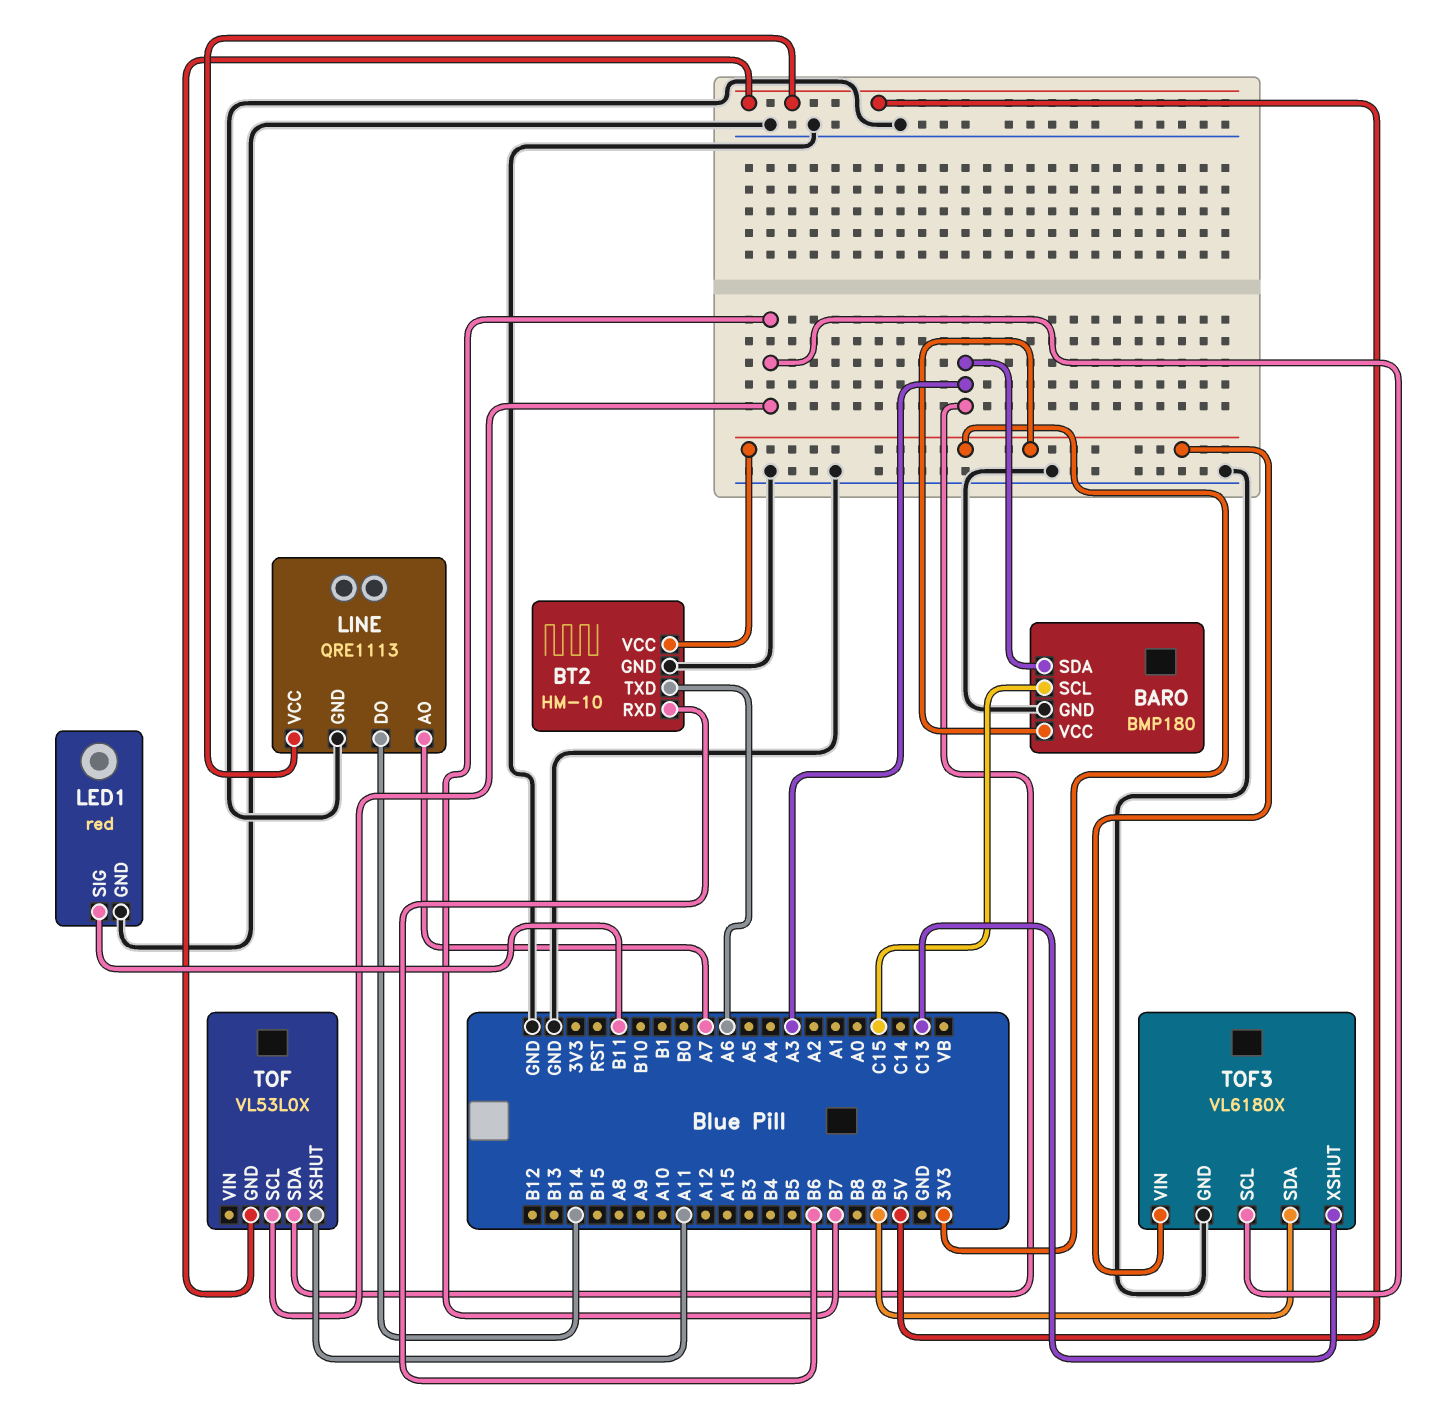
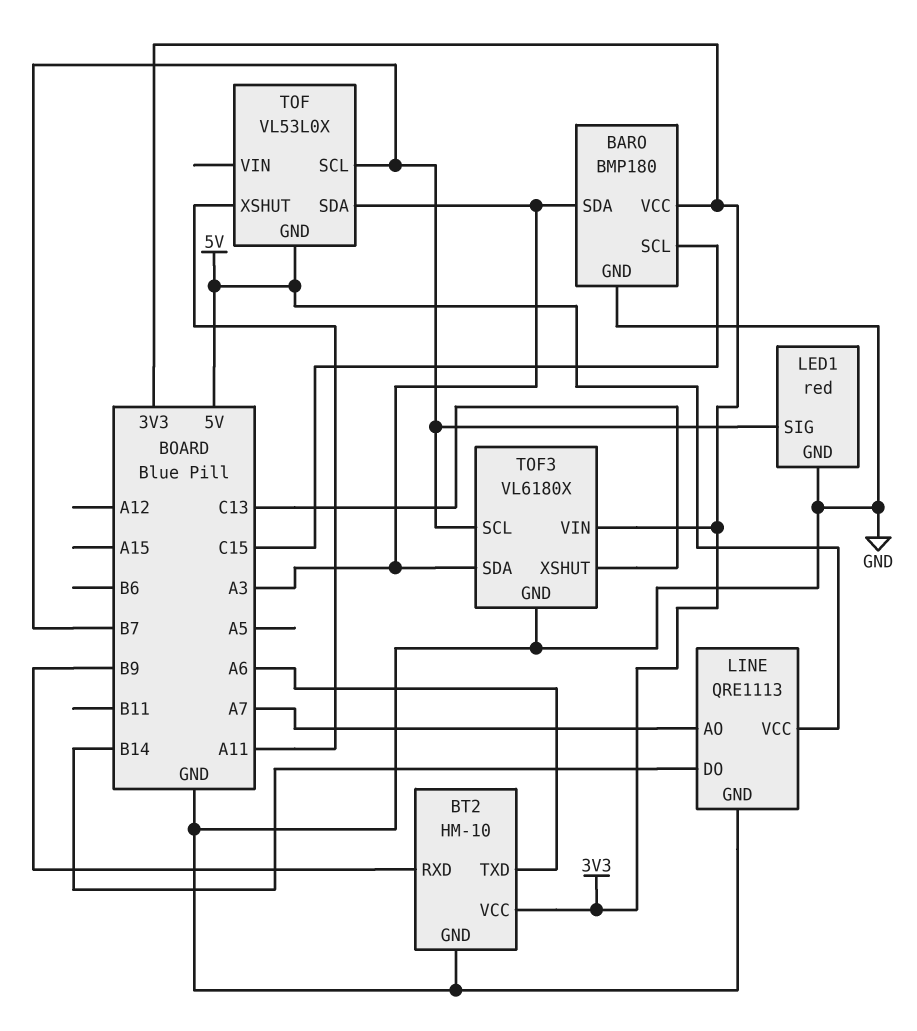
BT2 pin RXD: B6 -> B9
LED1 pin SIG: B11 -> B7
TOF3 pin SDA: B9 -> A3

